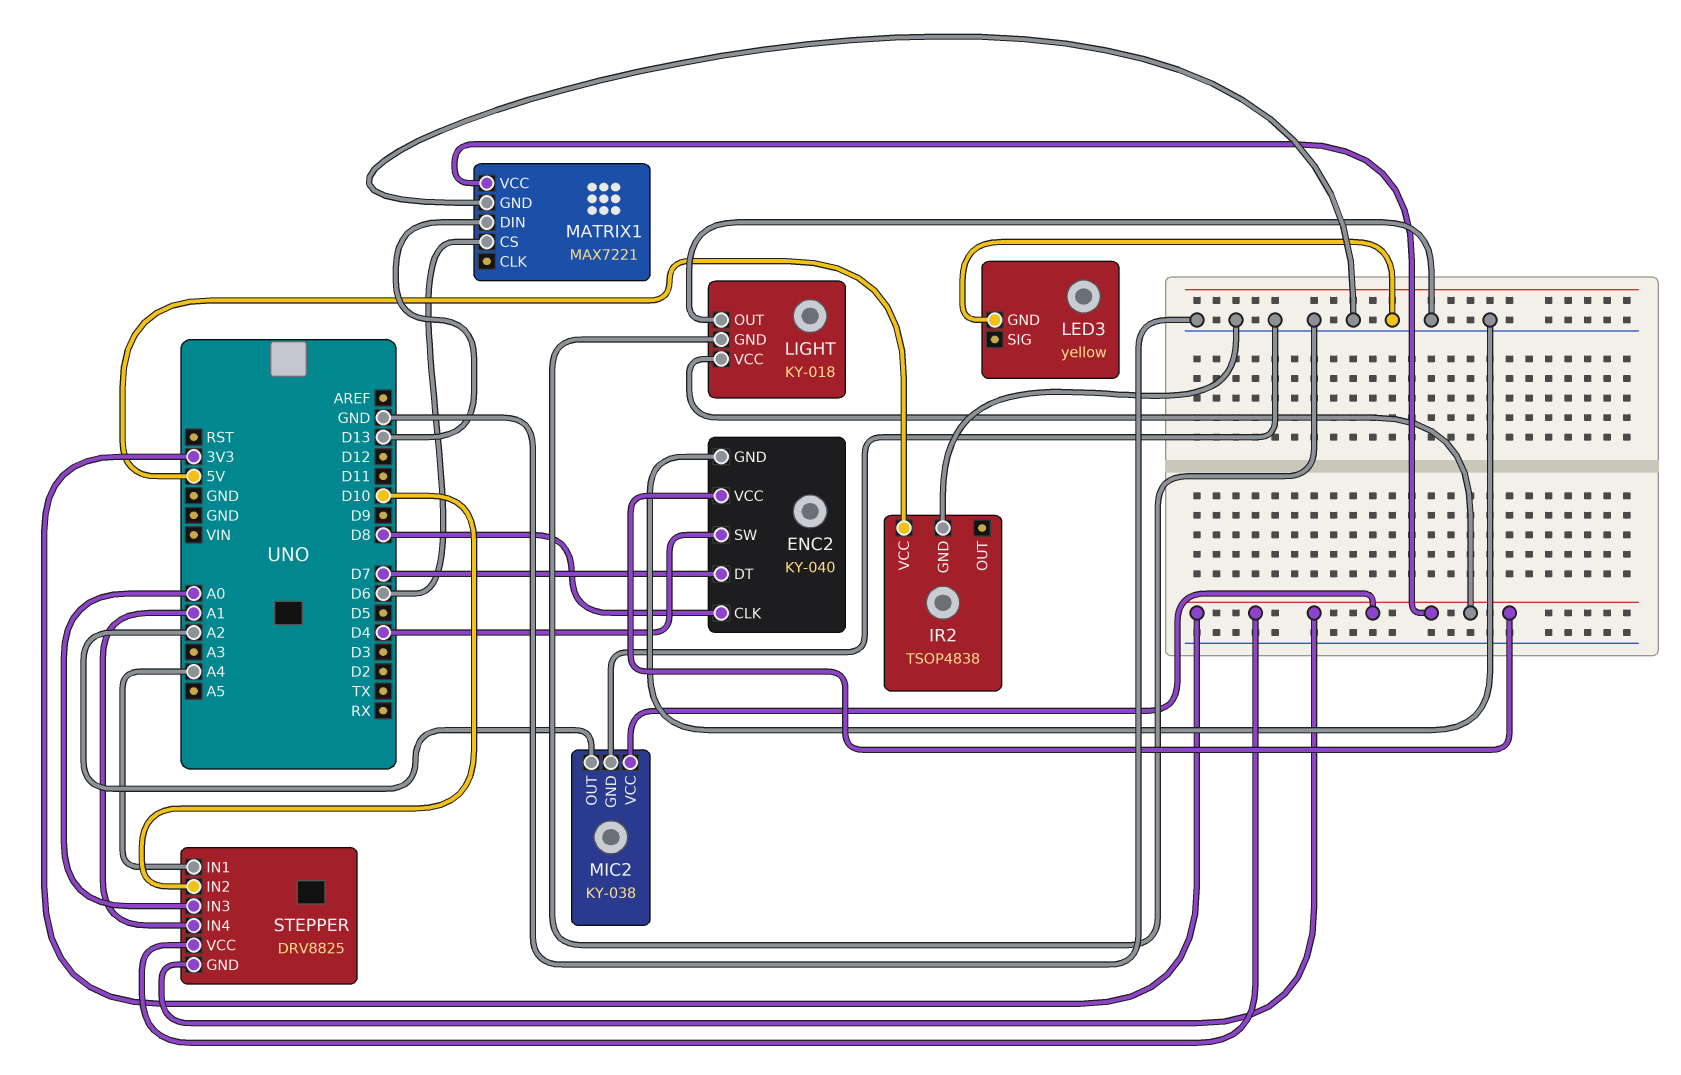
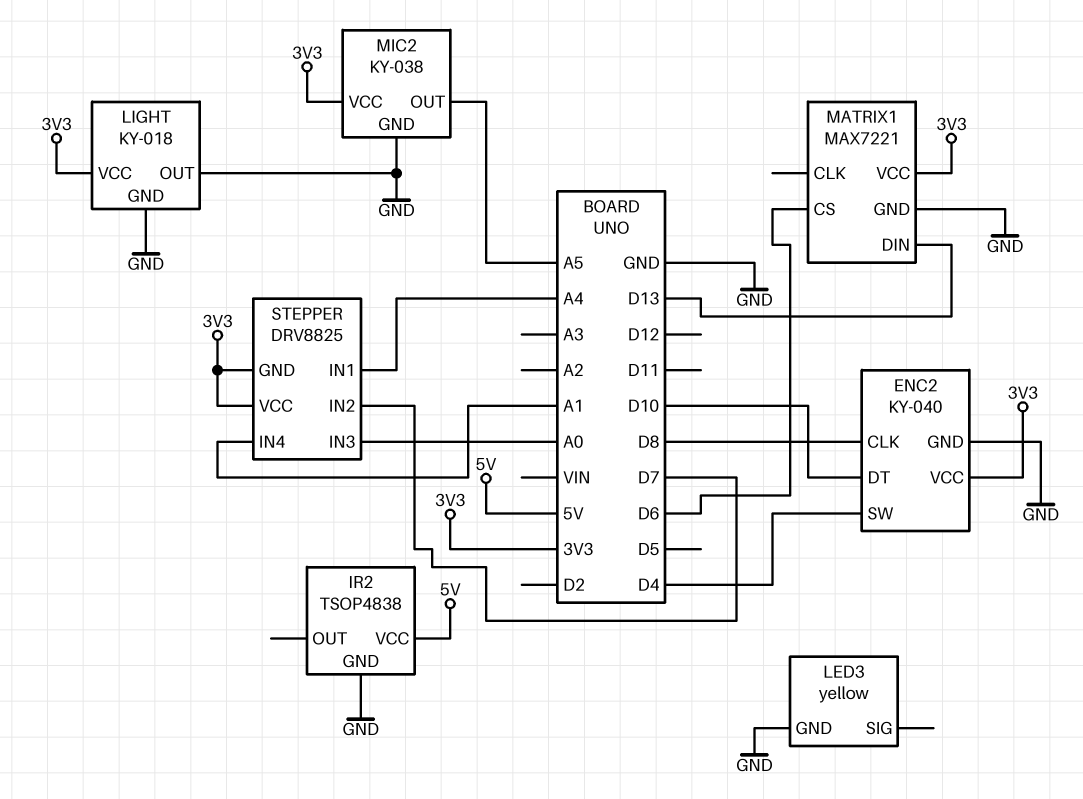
ENC2 pin DT: D7 -> D10
MIC2 pin OUT: A2 -> A5
STEPPER pin IN2: D10 -> D7

